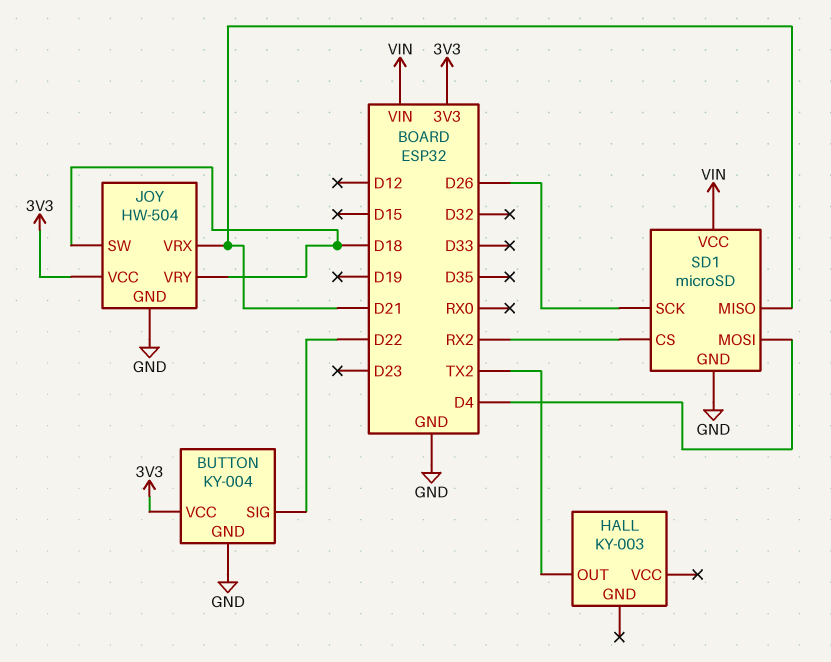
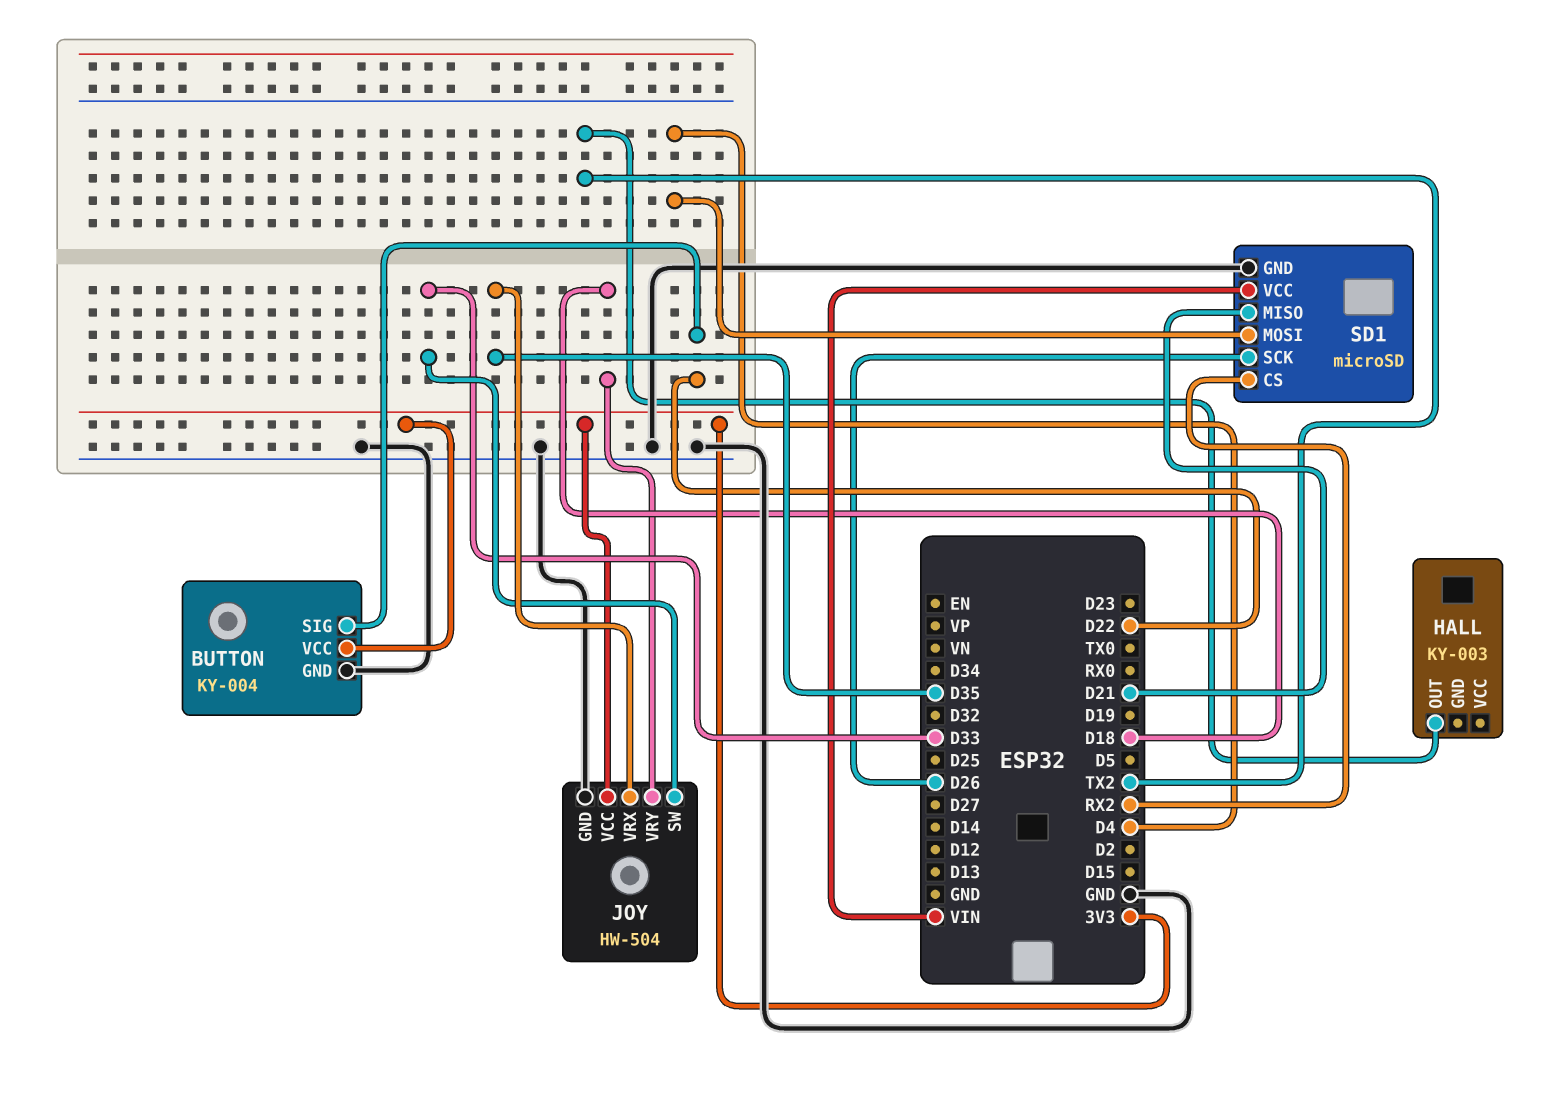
JOY pin SW: D18 -> D33
JOY pin VRX: D21 -> D35

